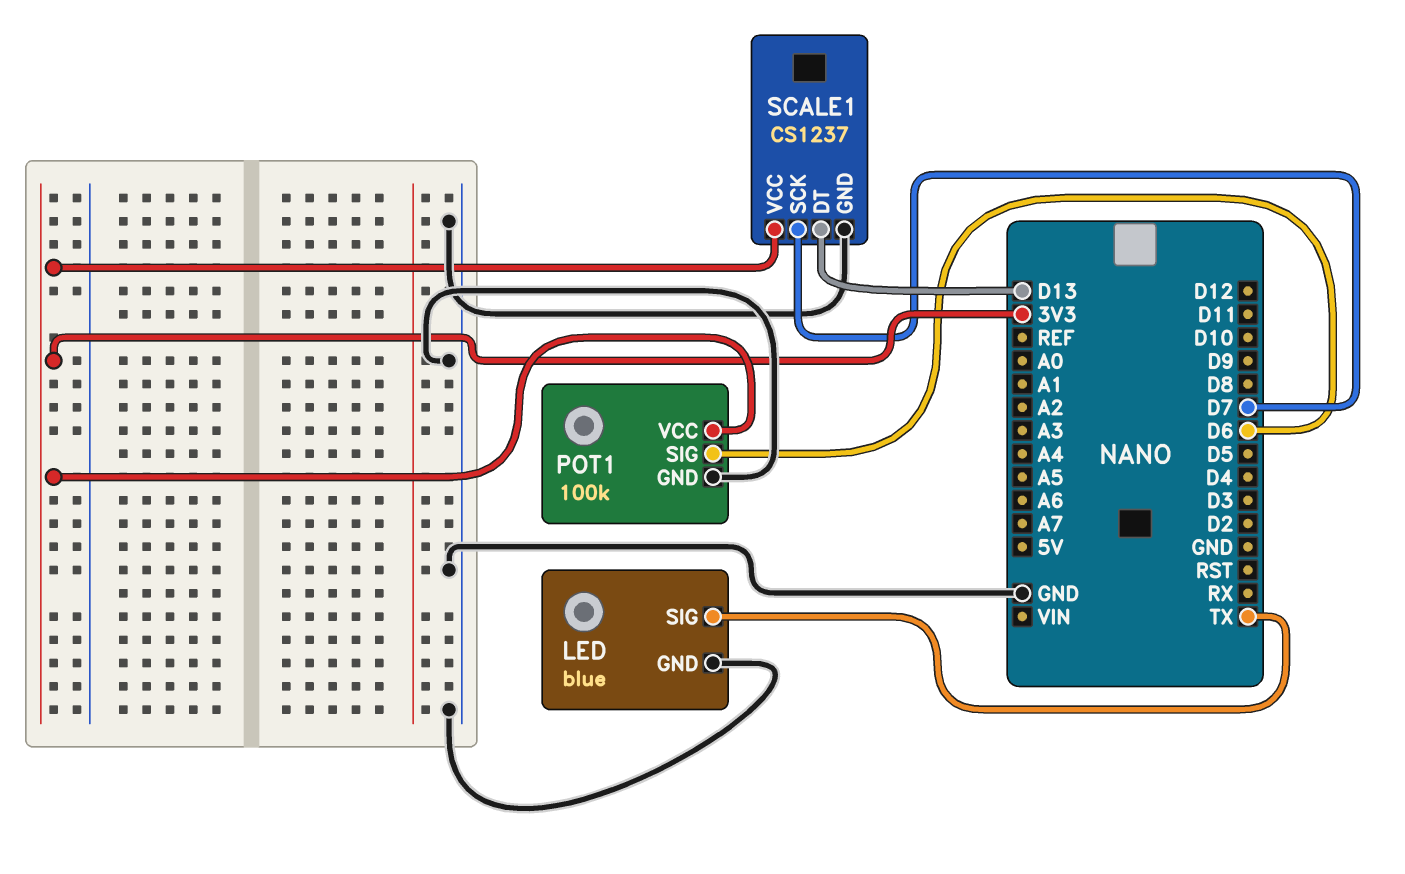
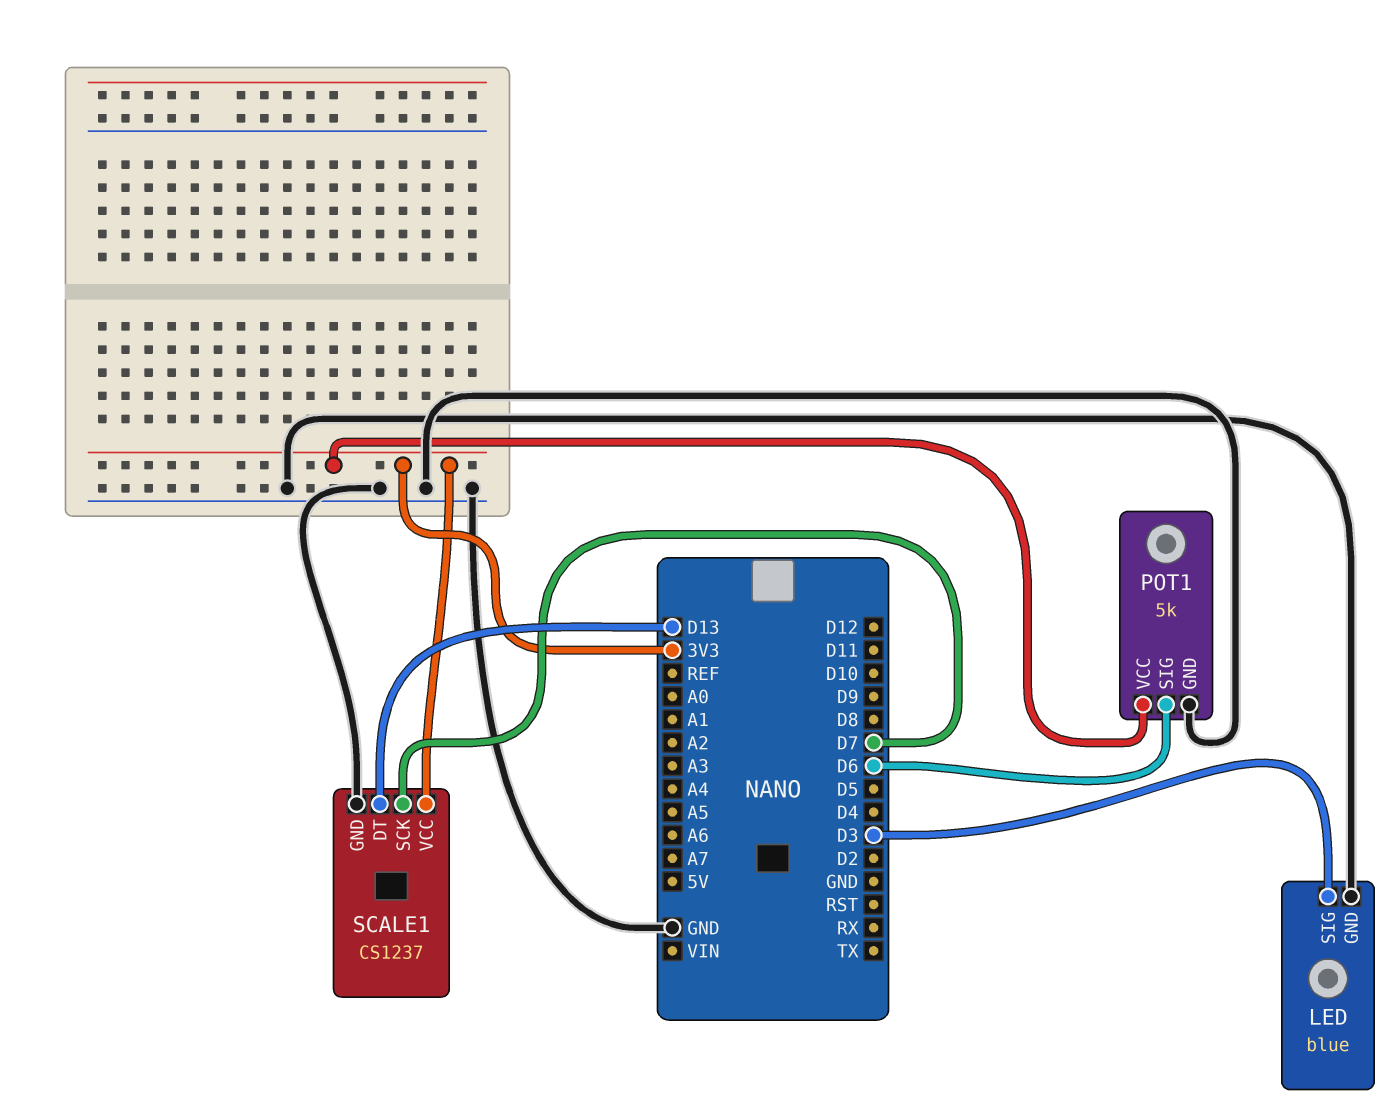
LED pin SIG: TX -> D3
POT1: 100k -> 5k

